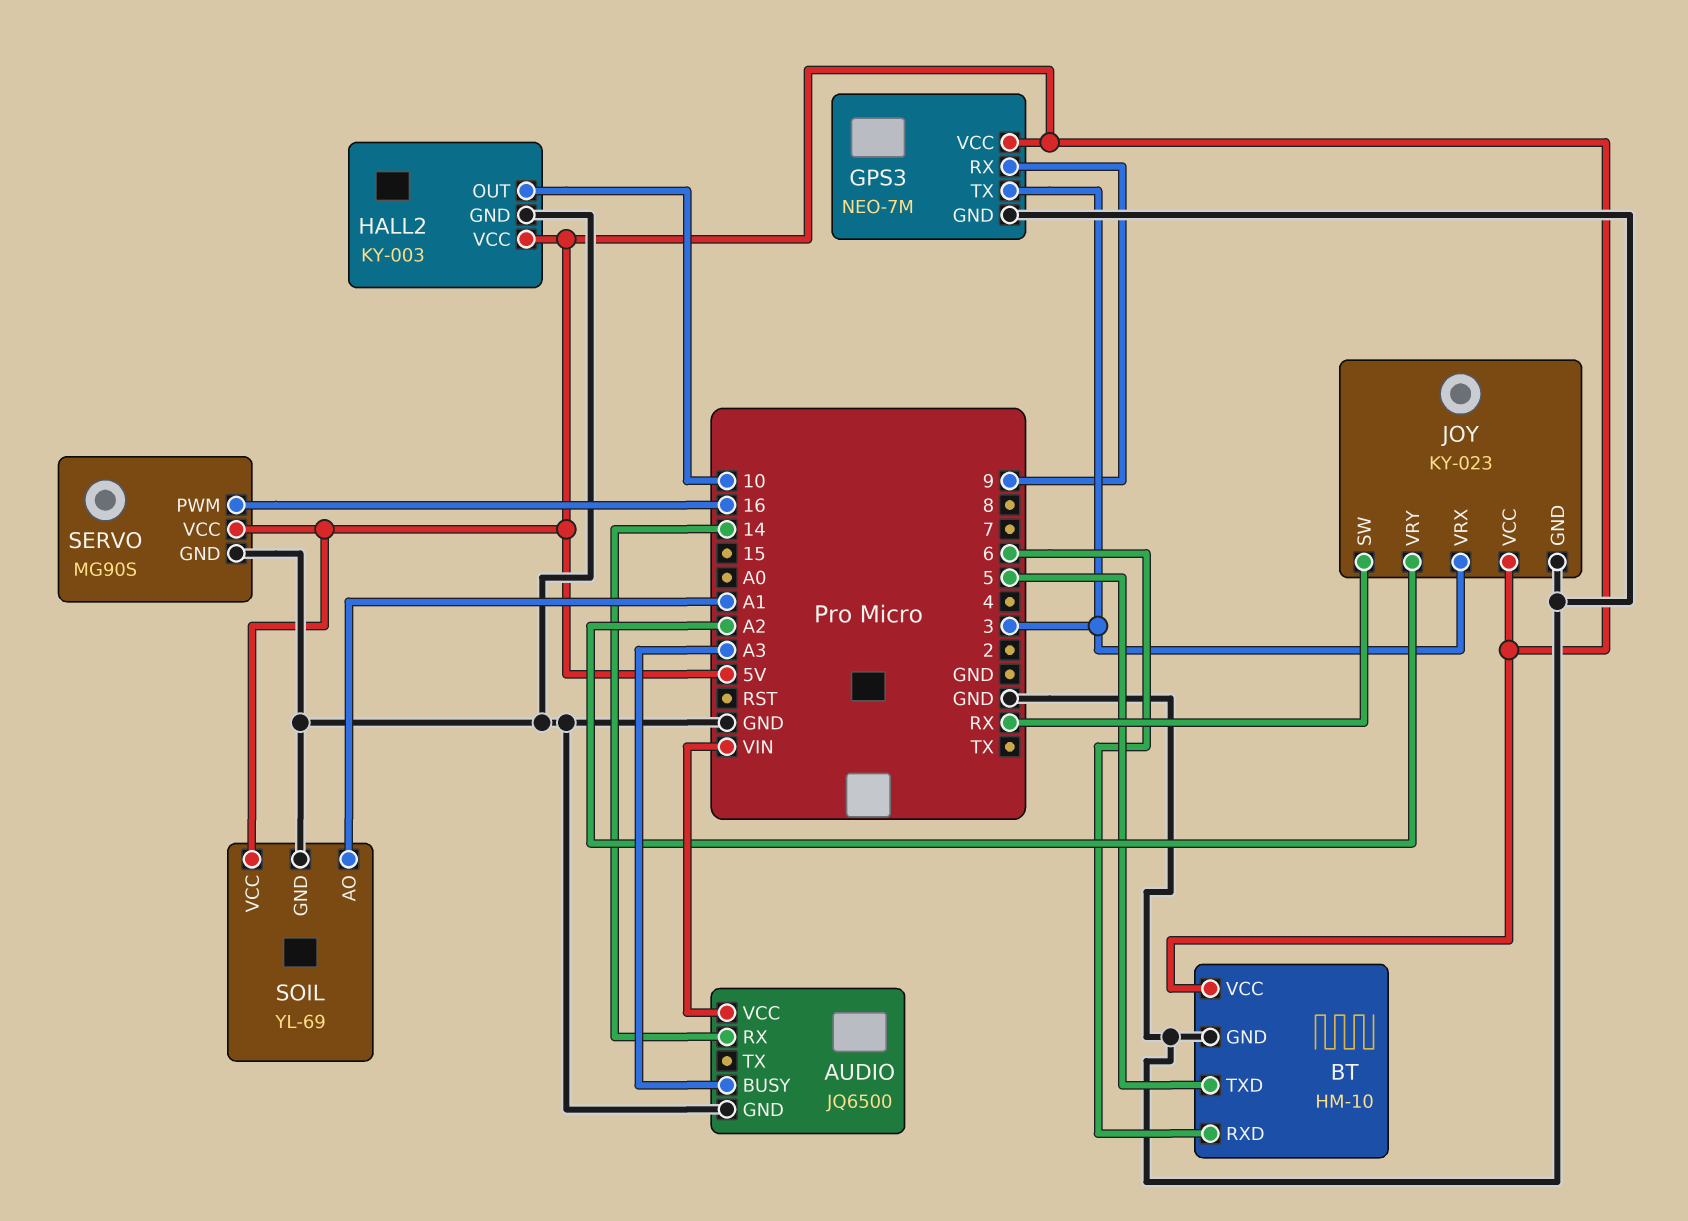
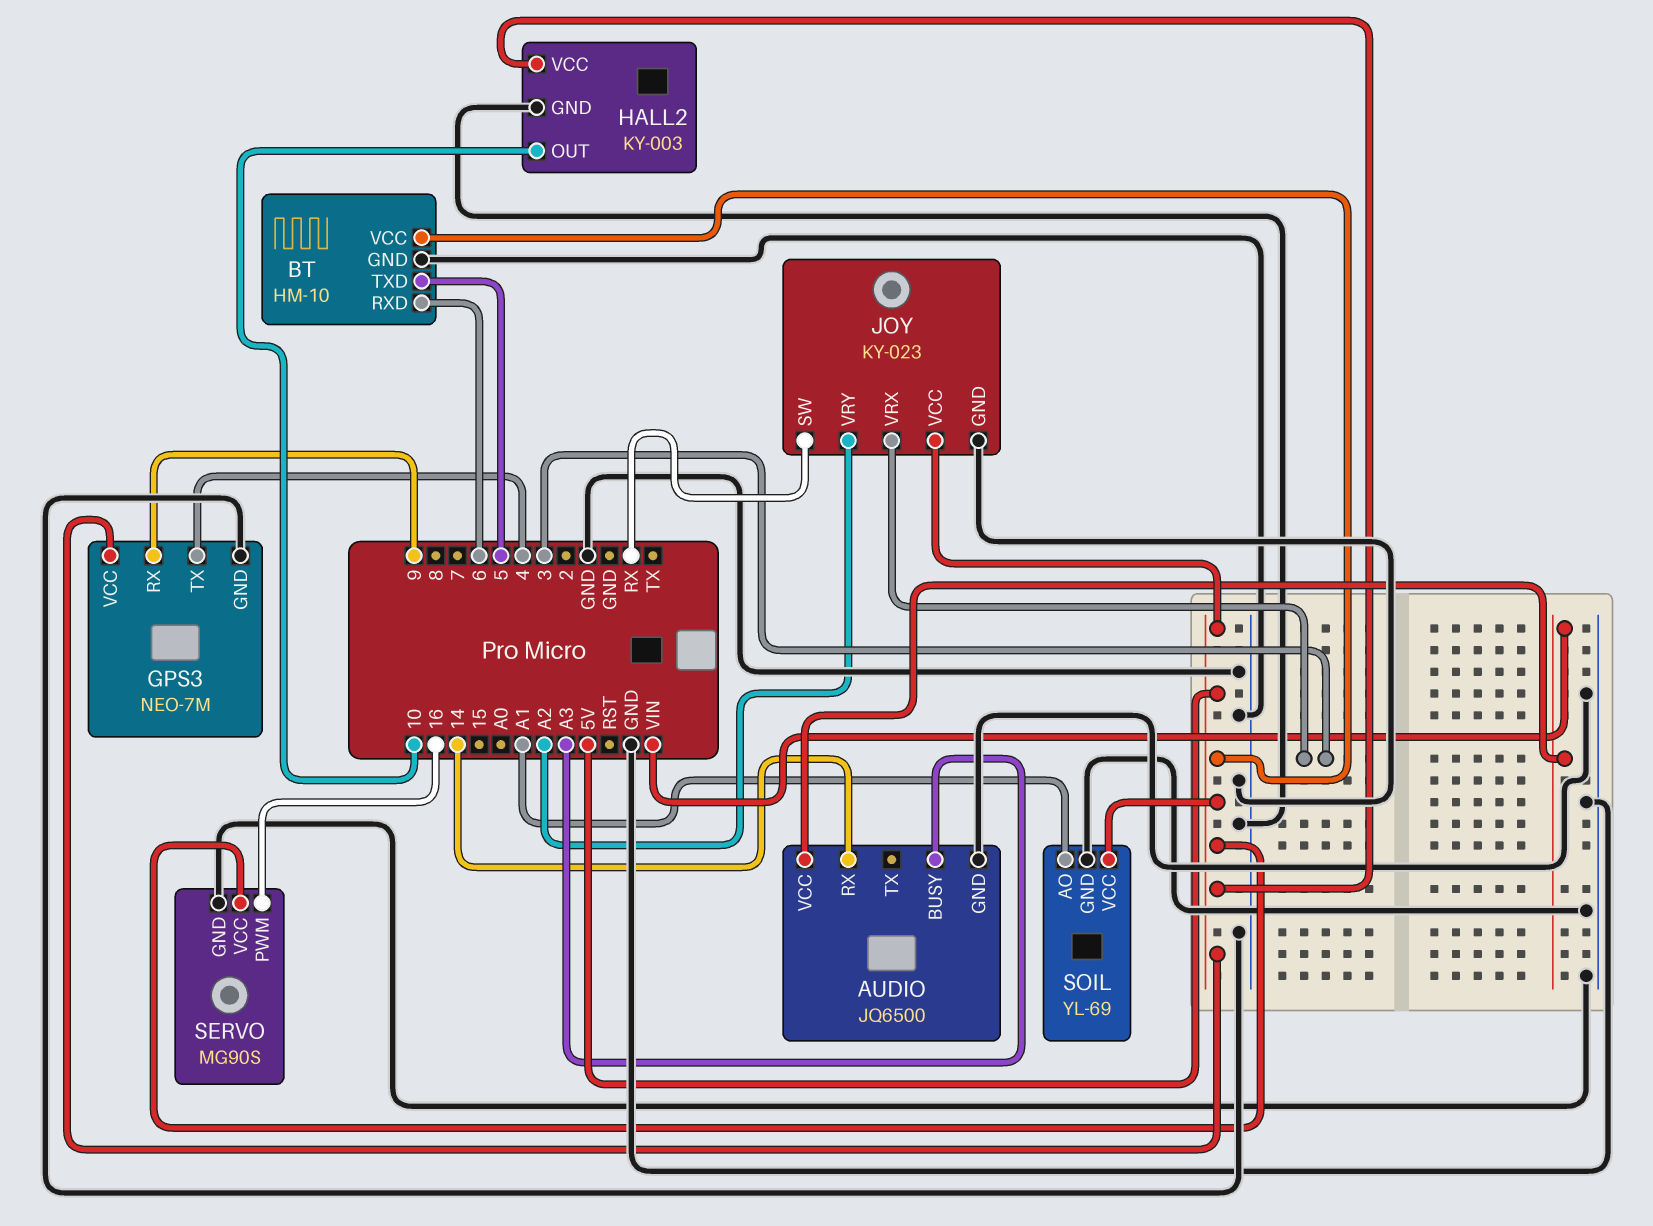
GPS3 pin TX: 3 -> 4

